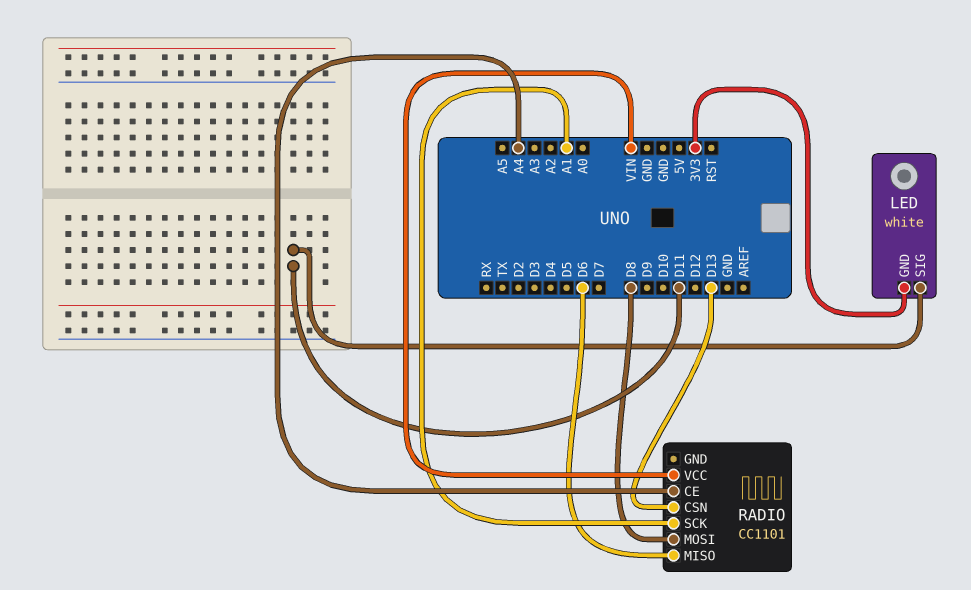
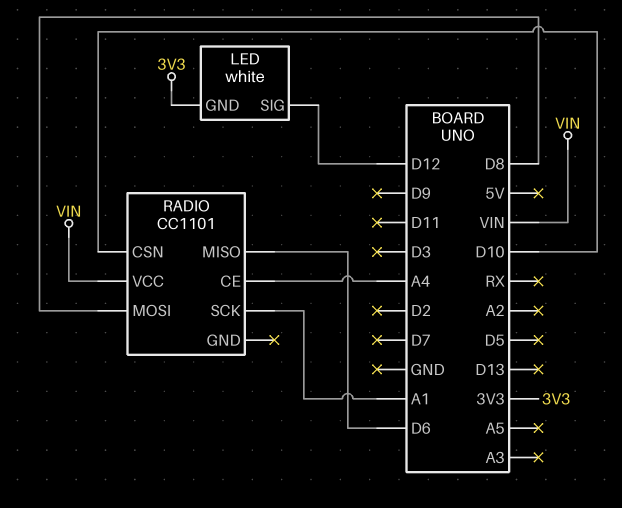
LED pin SIG: D11 -> D12
RADIO pin CSN: D13 -> D10

